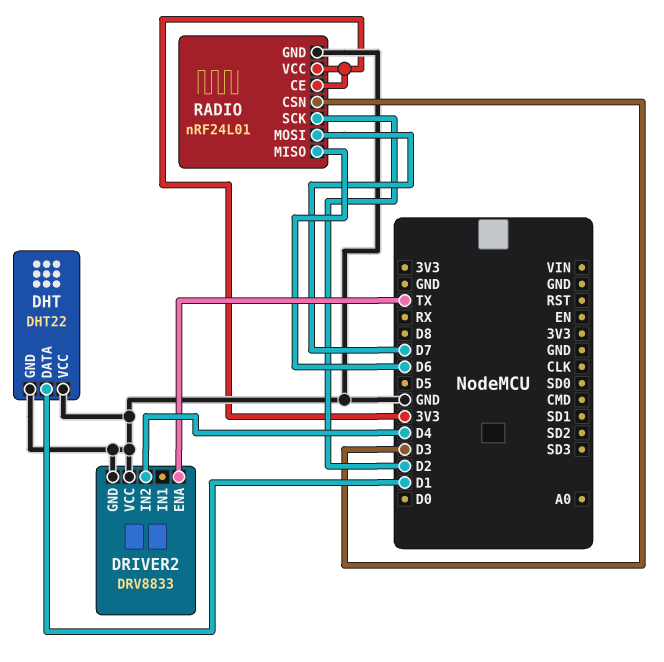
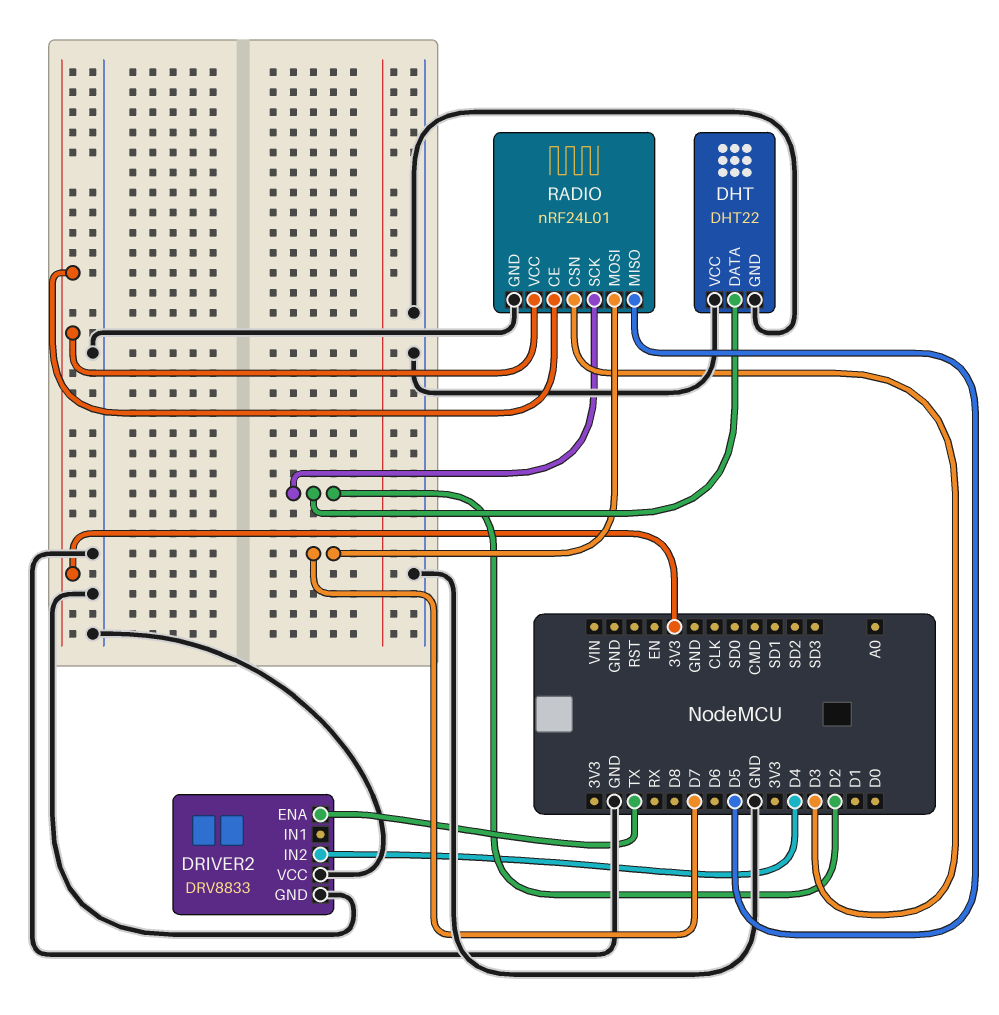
DHT pin DATA: D1 -> D2
RADIO pin MISO: D6 -> D5

